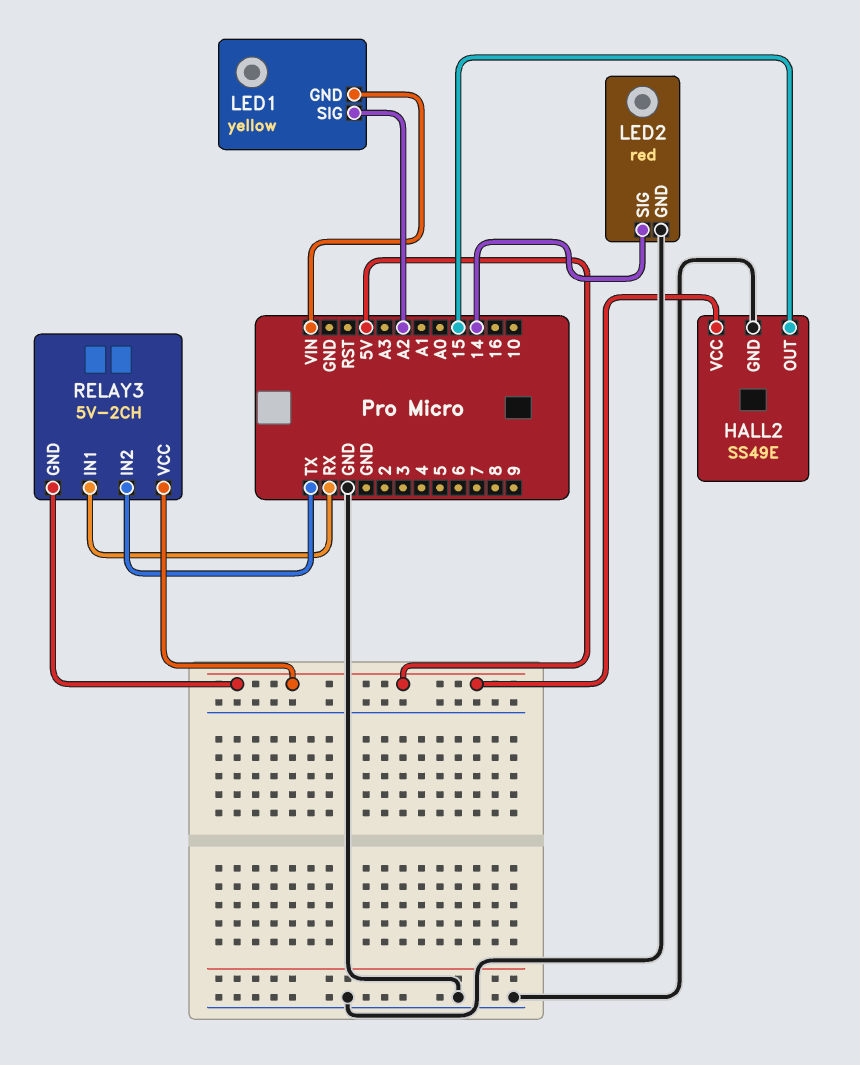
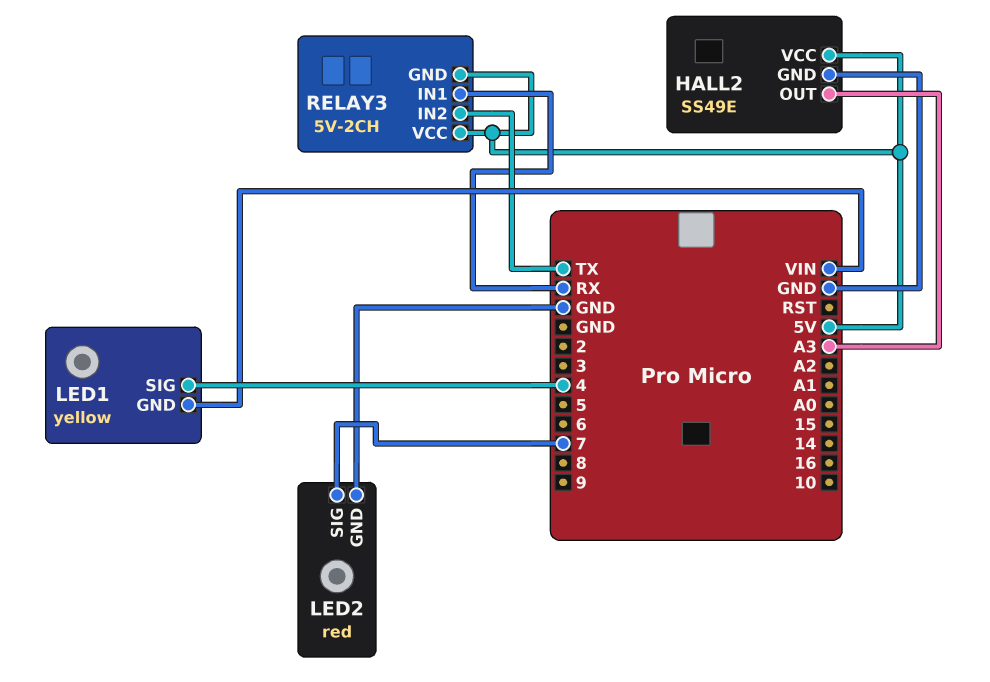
HALL2 pin OUT: 15 -> A3
LED1 pin SIG: A2 -> 4
LED2 pin SIG: 14 -> 7

